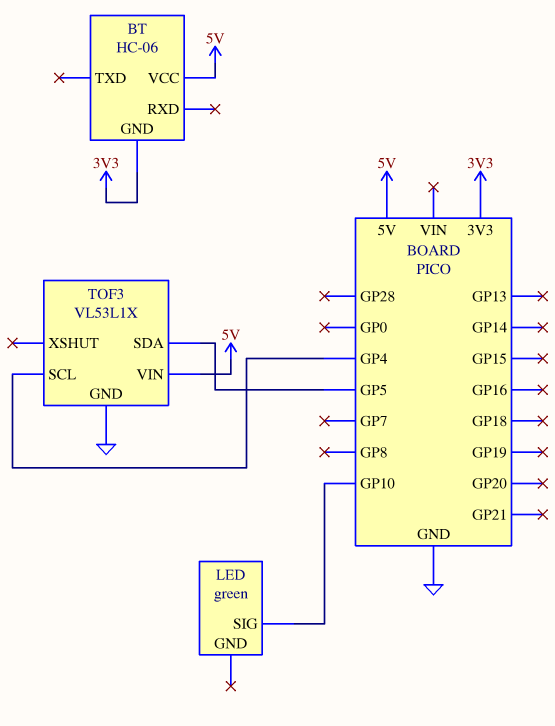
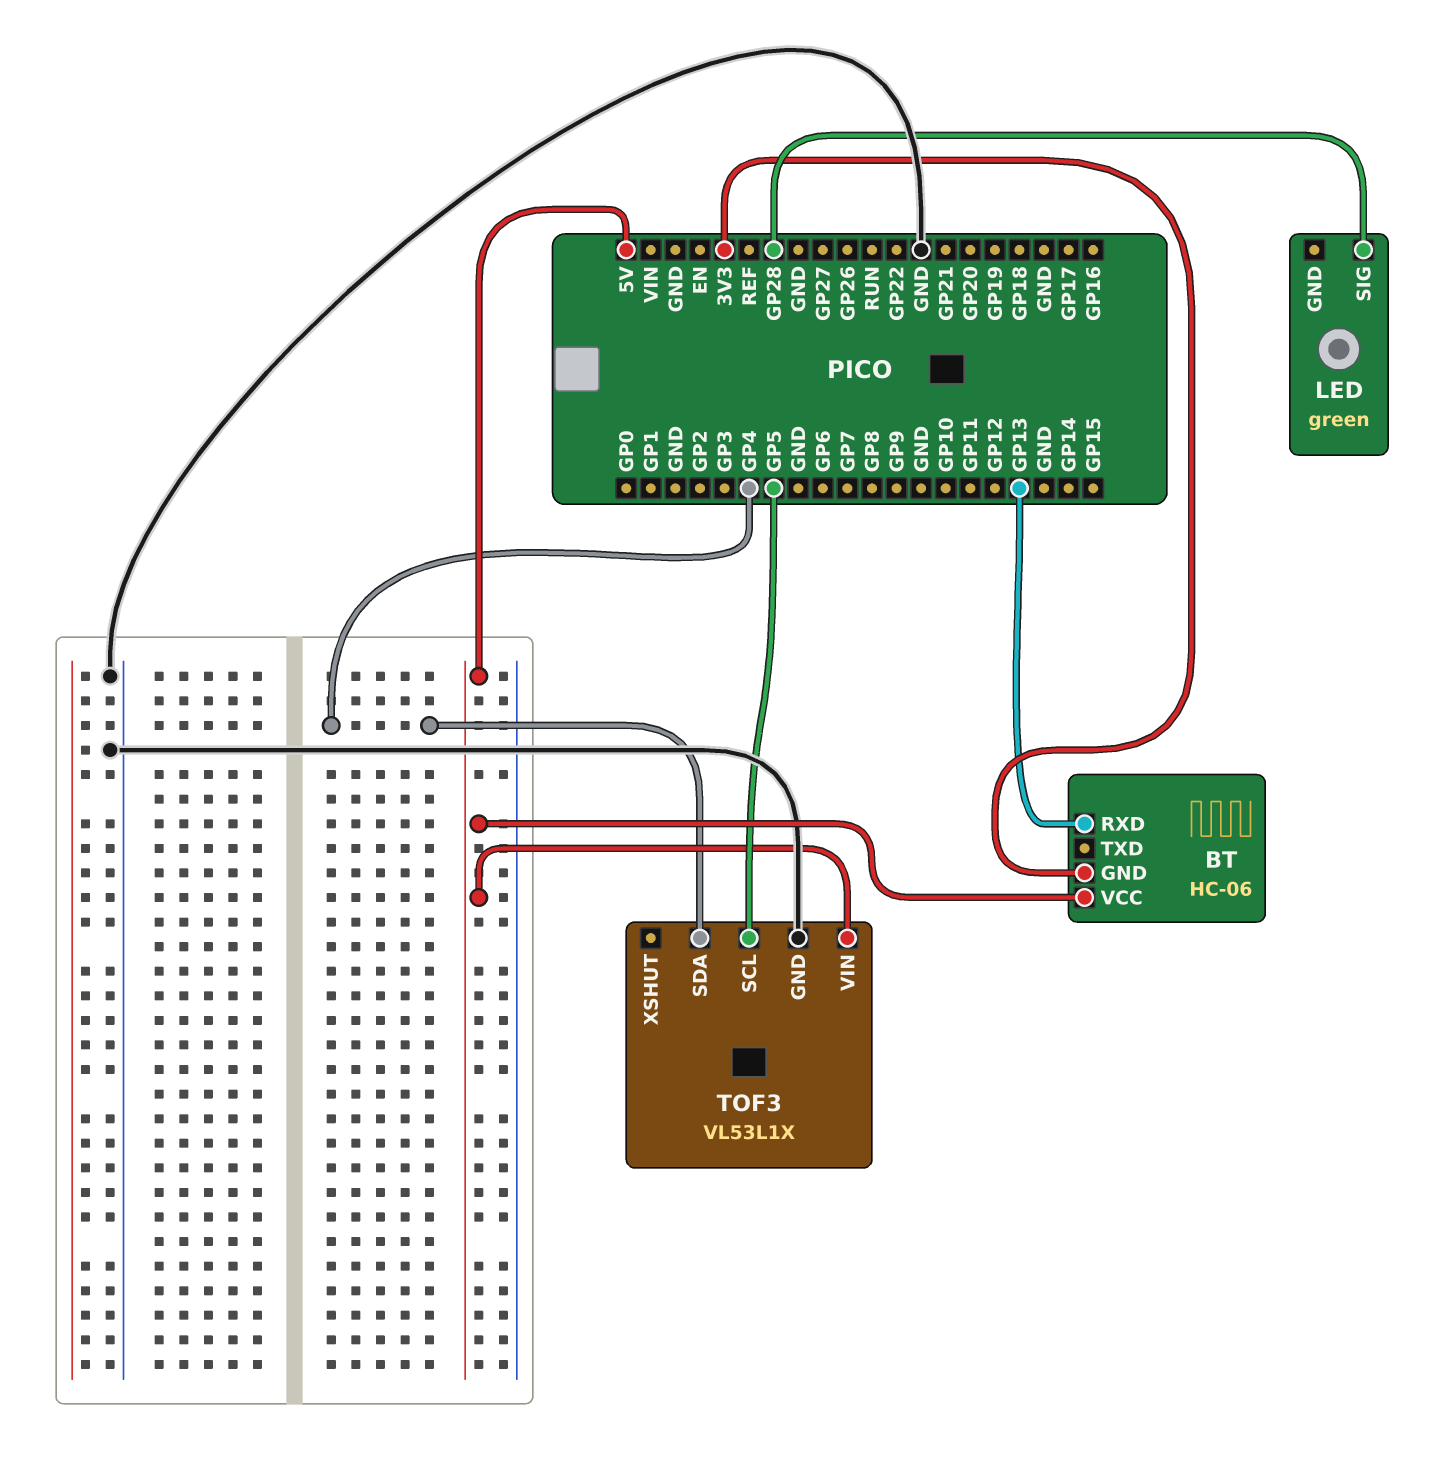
BT pin RXD: none -> GP13
LED pin SIG: GP10 -> GP28
TOF3 pin SCL: GP4 -> GP5
TOF3 pin SDA: GP5 -> GP4

